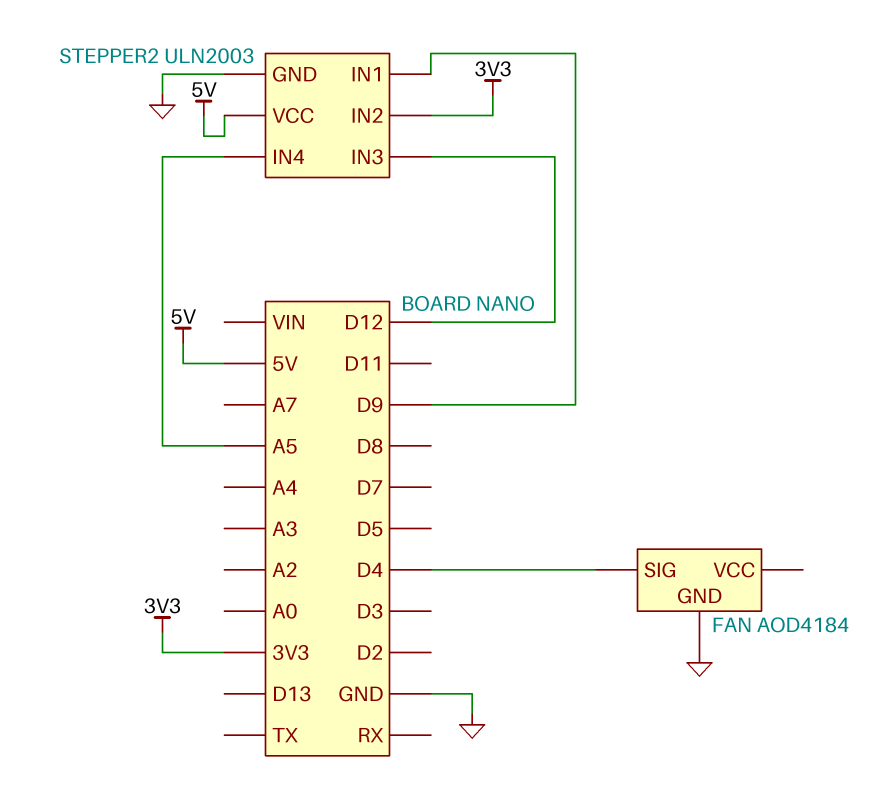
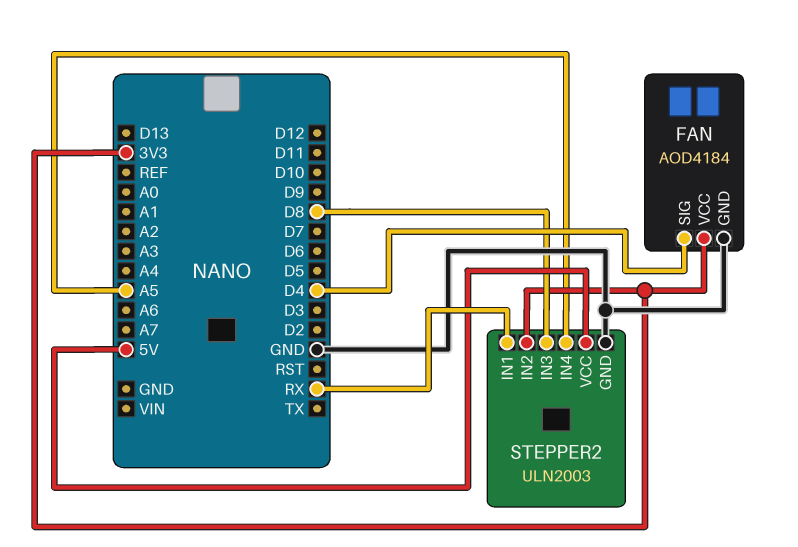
FAN pin VCC: none -> 3V3
STEPPER2 pin IN1: D9 -> RX
STEPPER2 pin IN3: D12 -> D8

